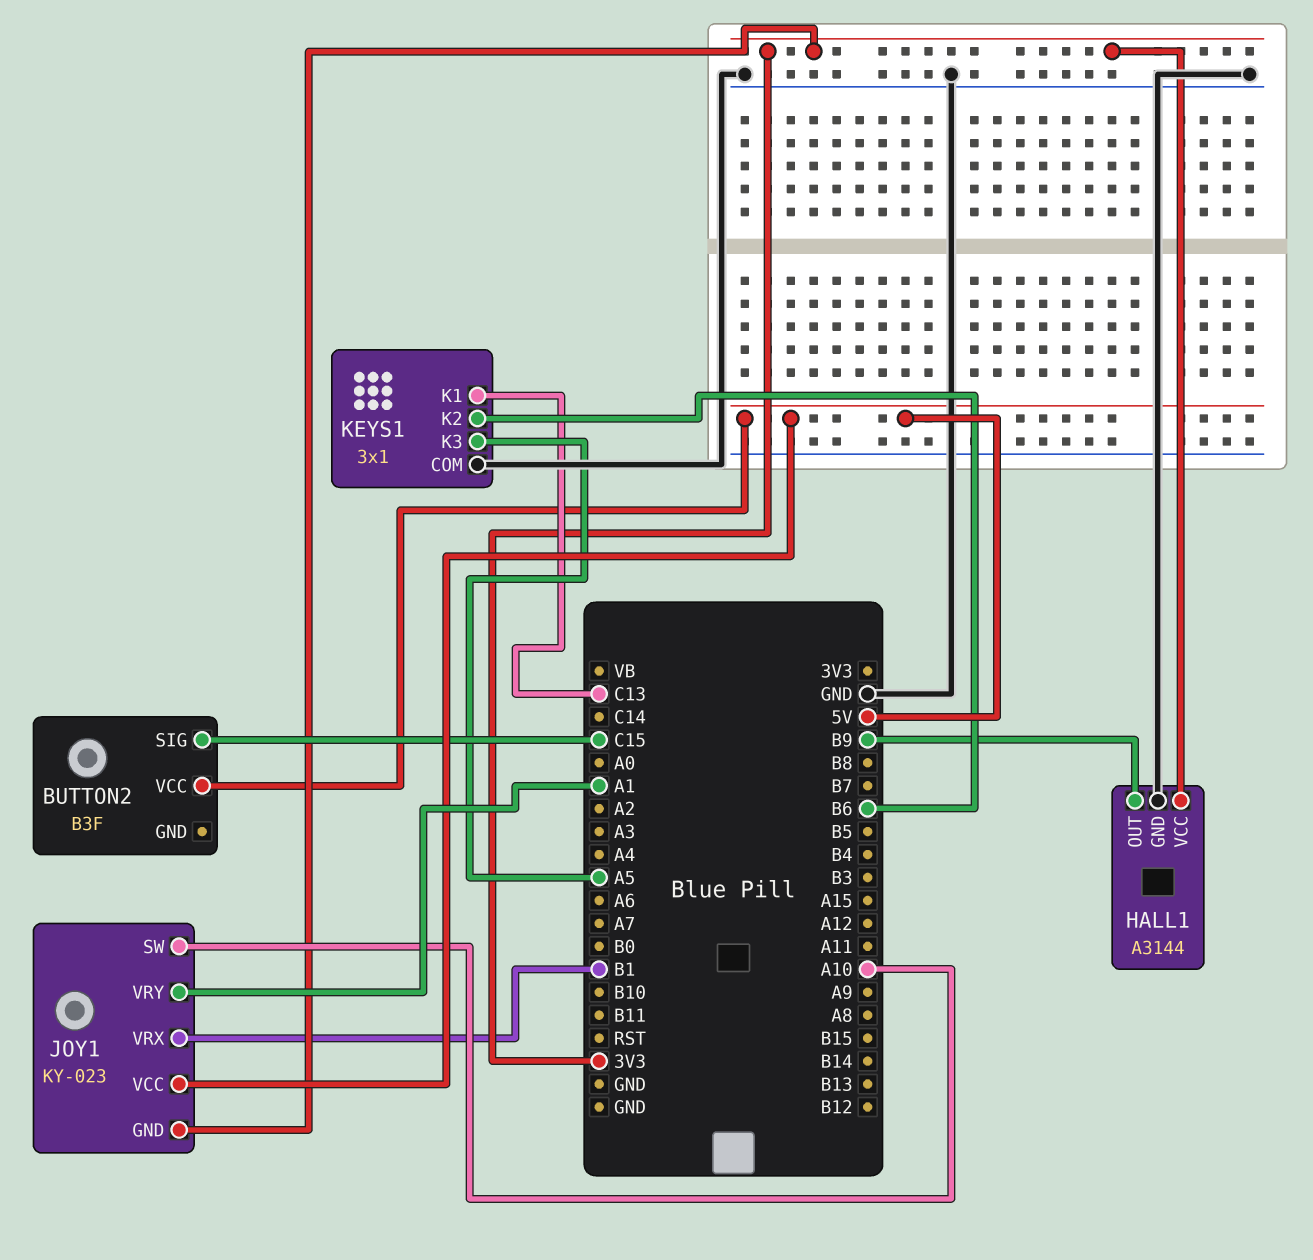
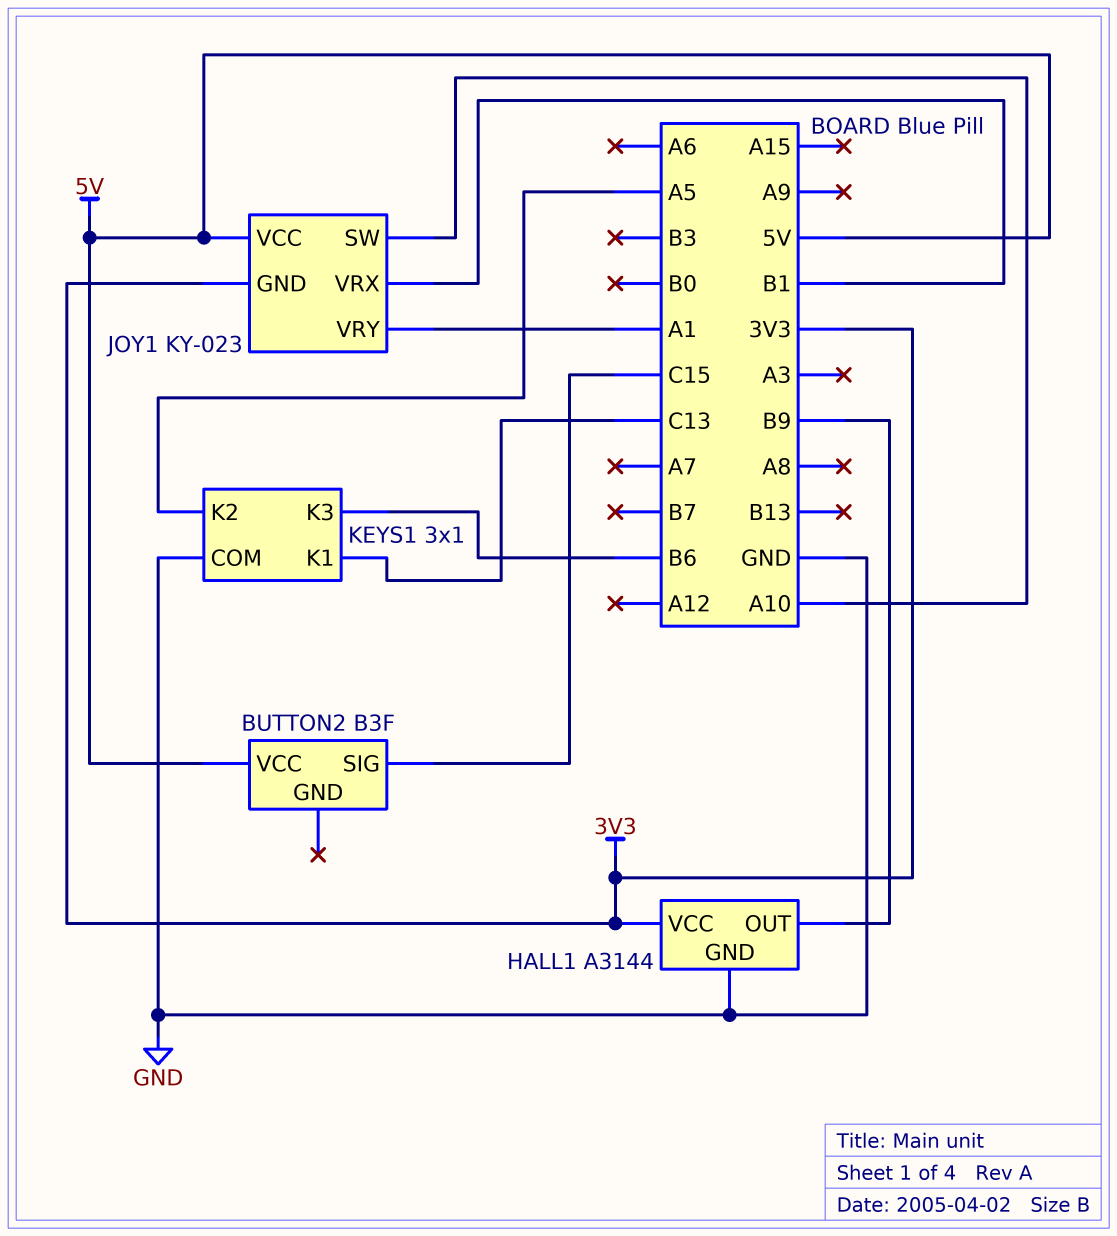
KEYS1 pin K2: B6 -> A5
KEYS1 pin K3: A5 -> B6

